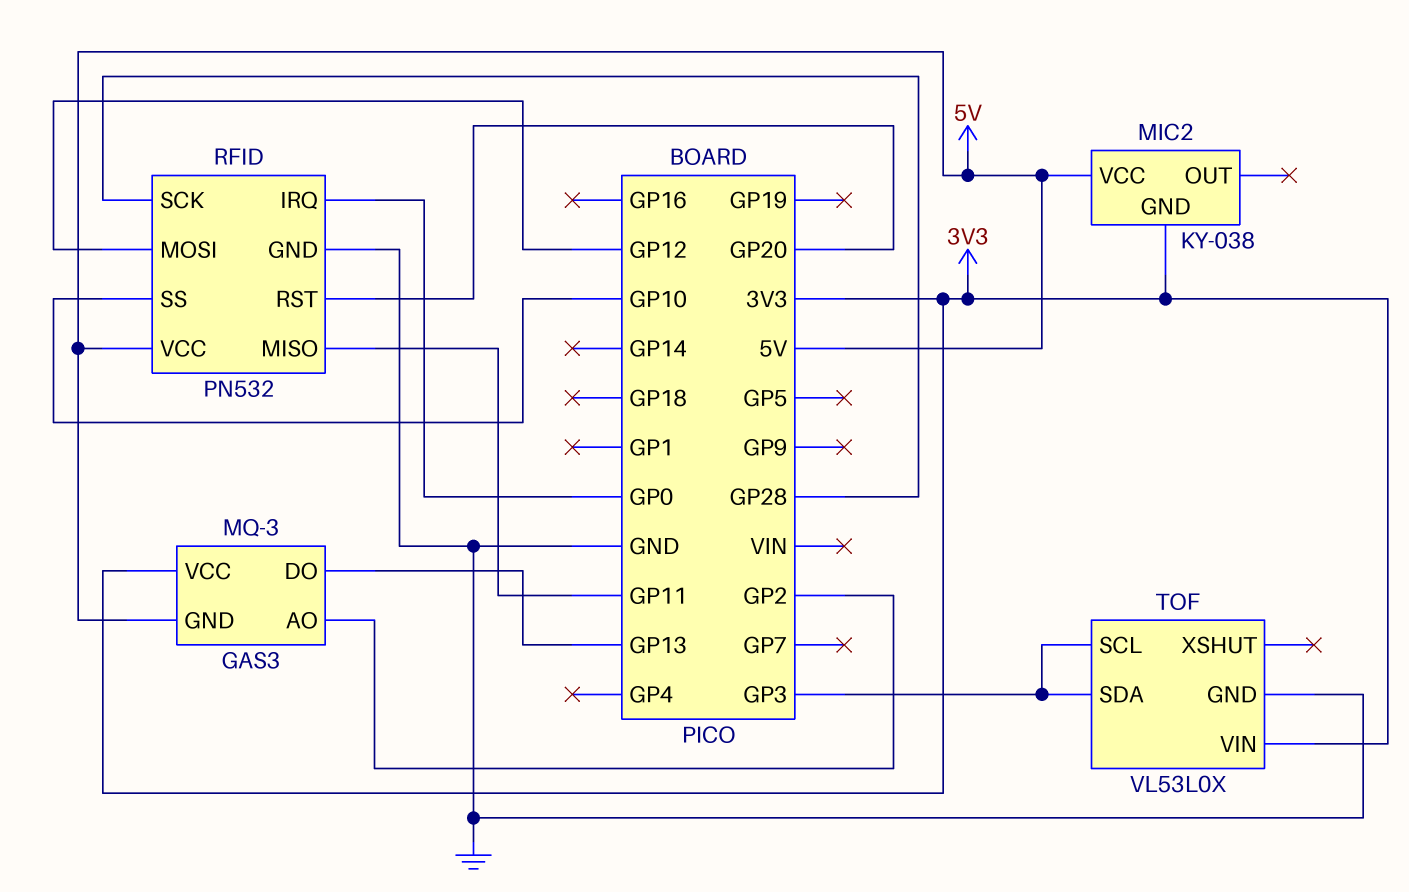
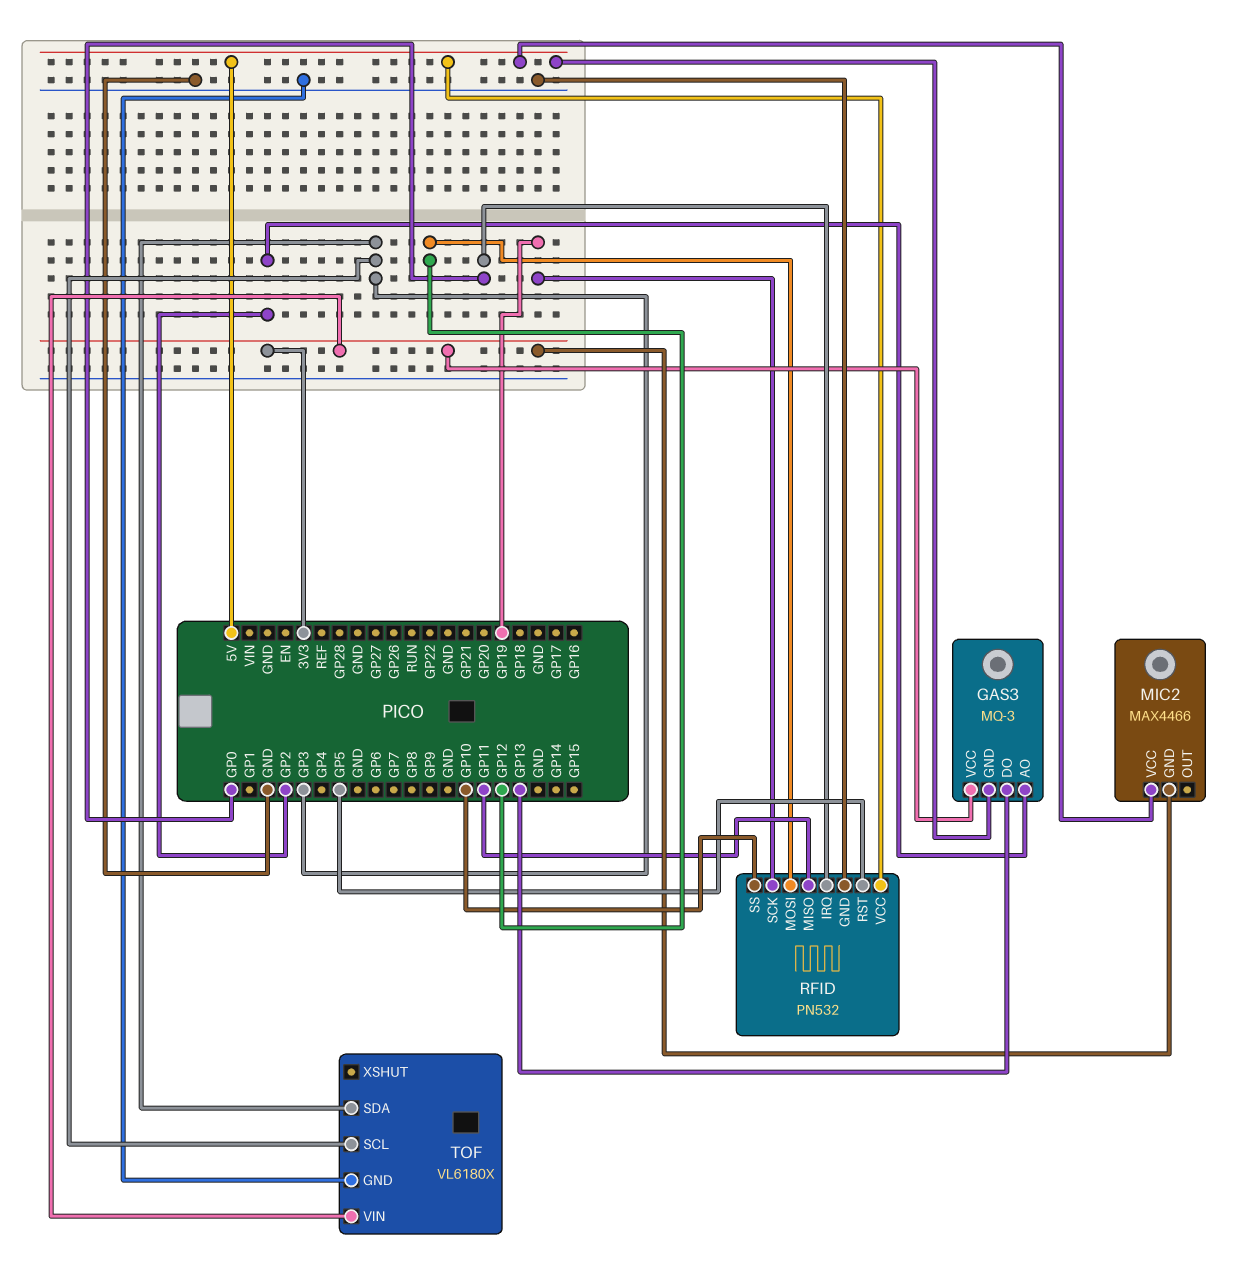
MIC2: KY-038 -> MAX4466
RFID pin RST: GP20 -> GP5
RFID pin SCK: GP28 -> GP19
TOF: VL53L0X -> VL6180X

